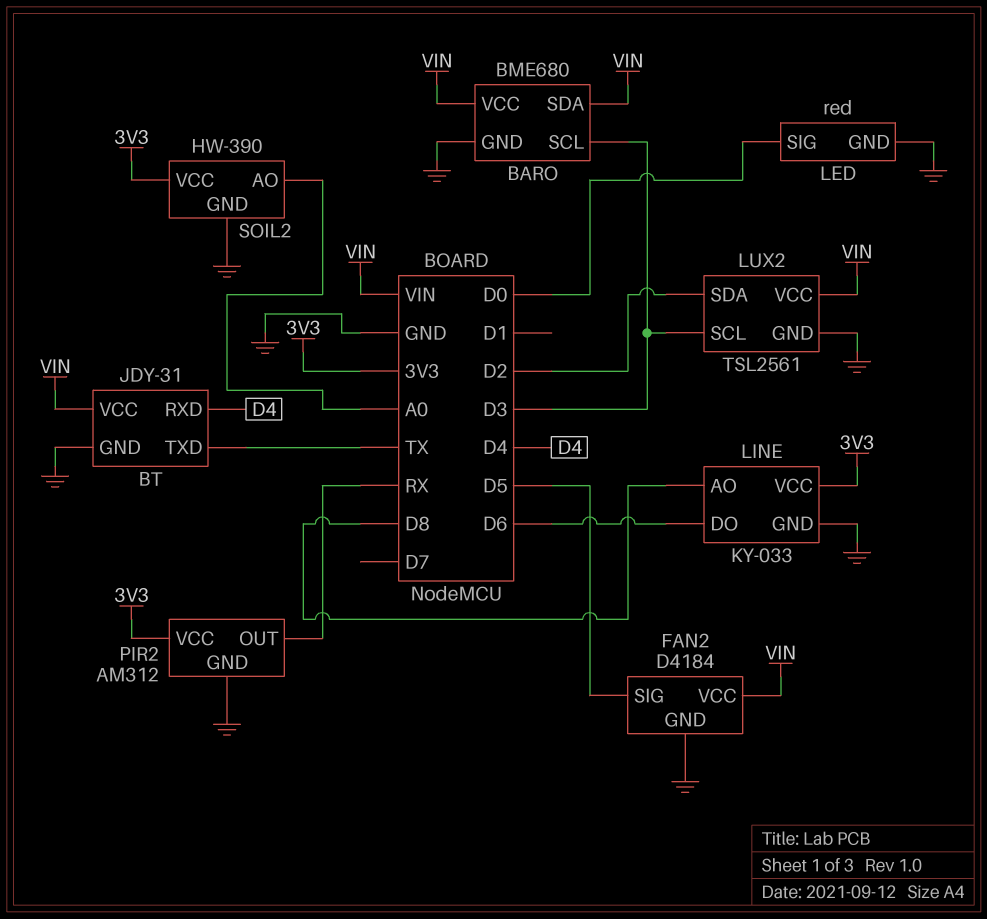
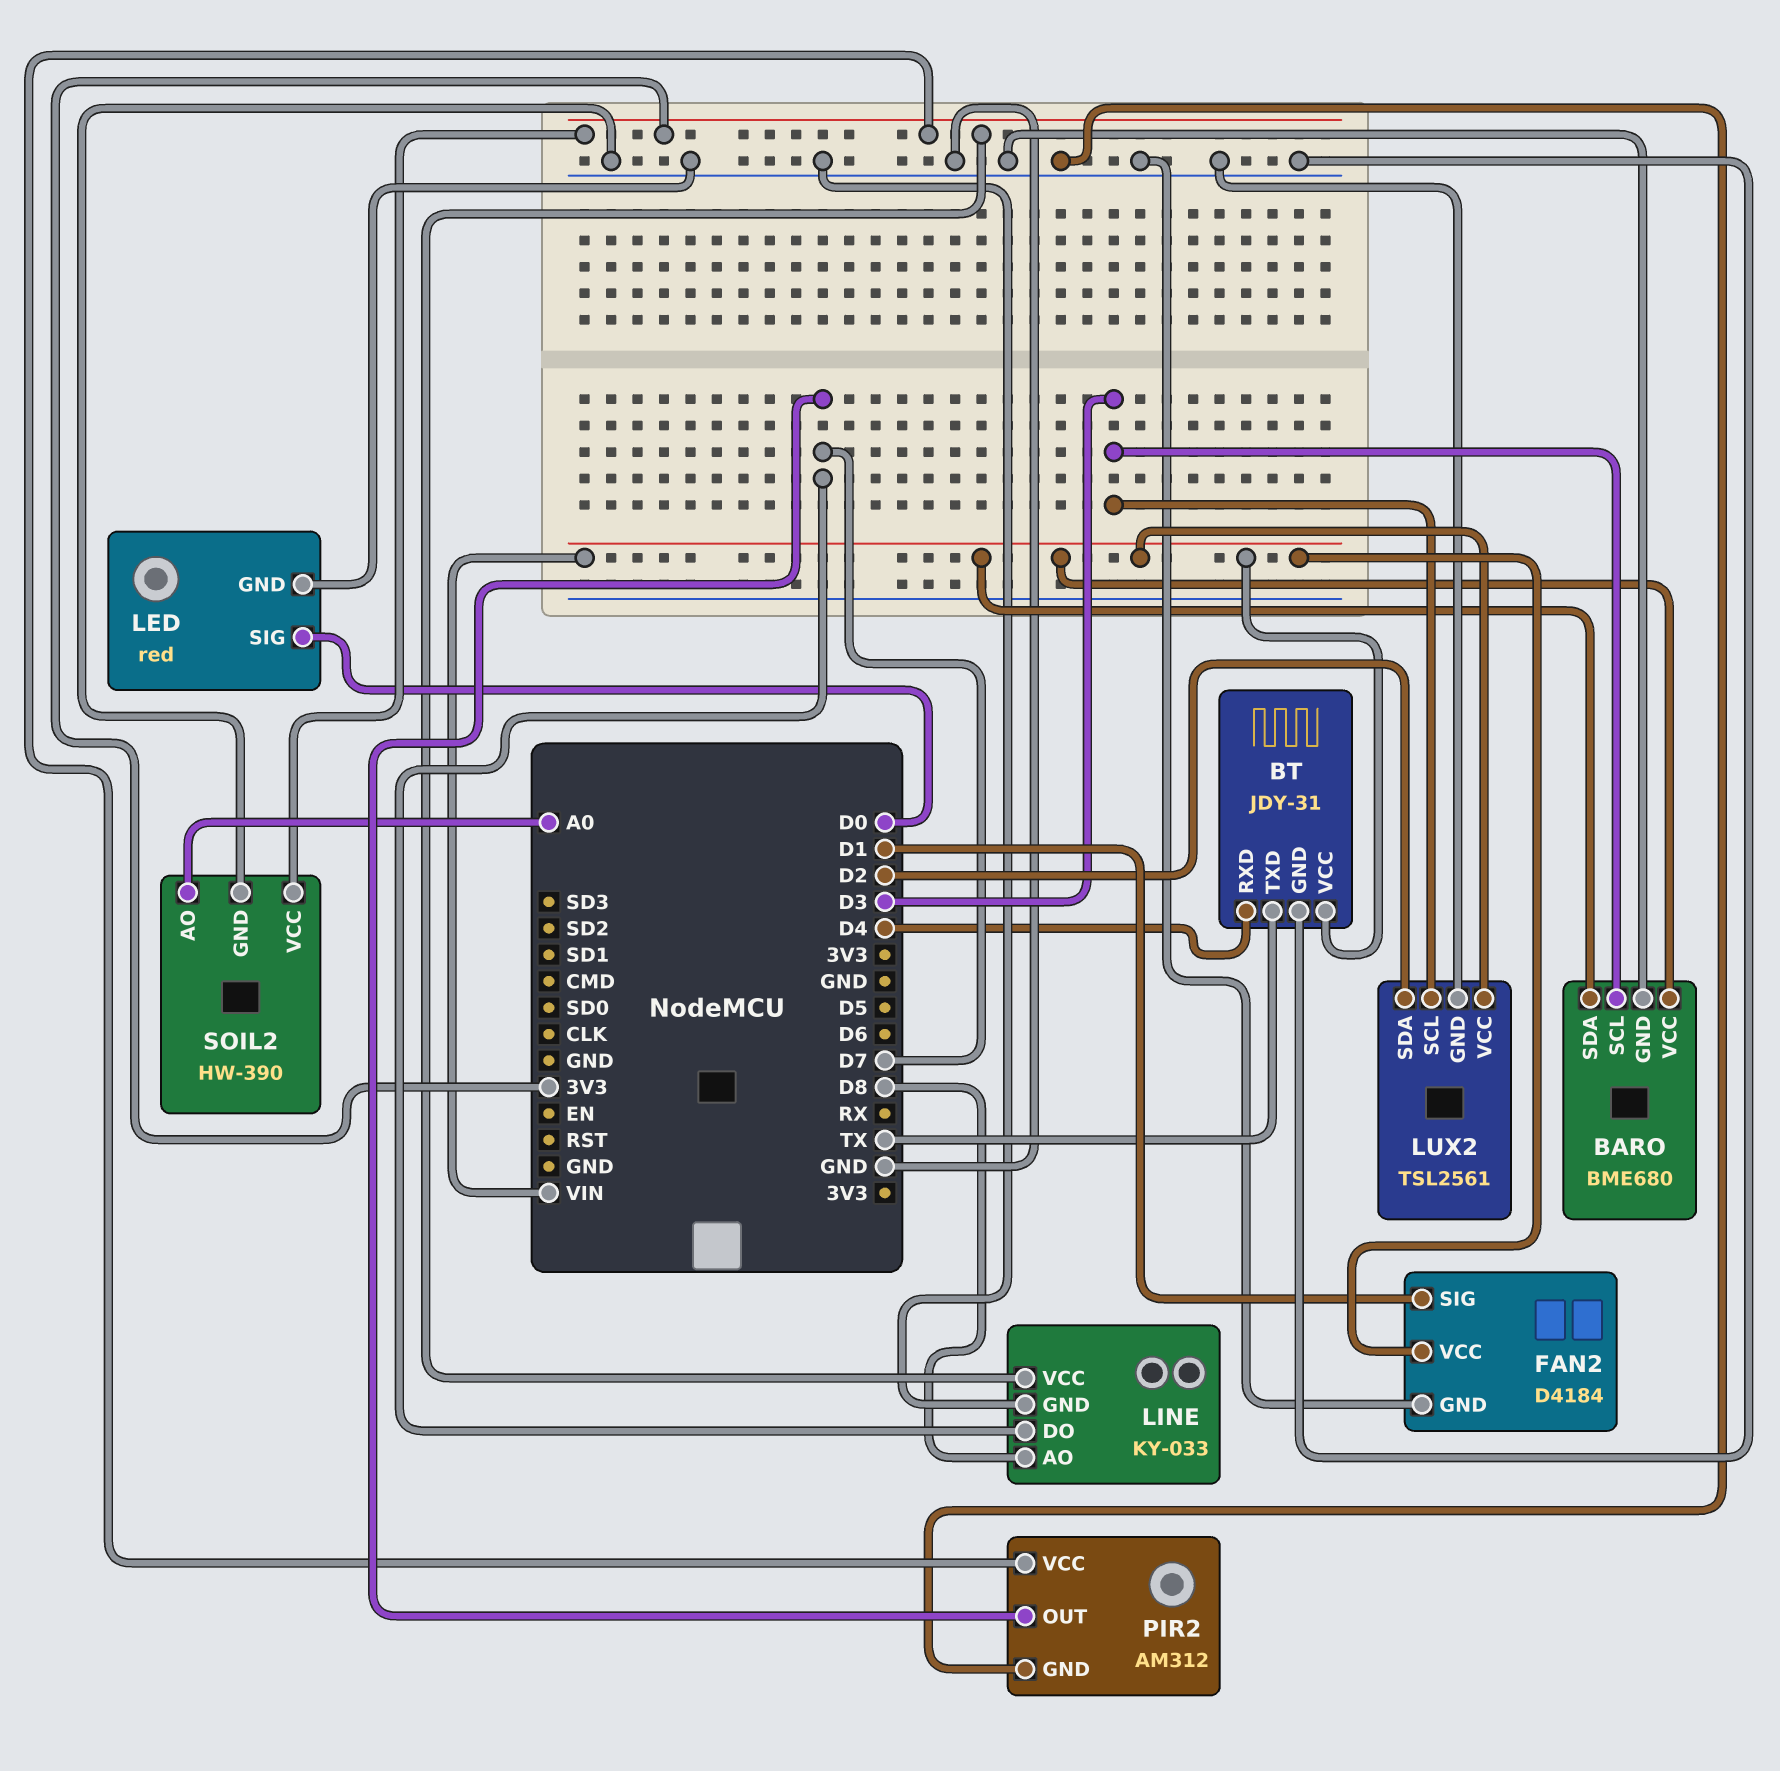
FAN2 pin SIG: D5 -> D1
LINE pin DO: D6 -> D7
PIR2 pin OUT: RX -> D7

